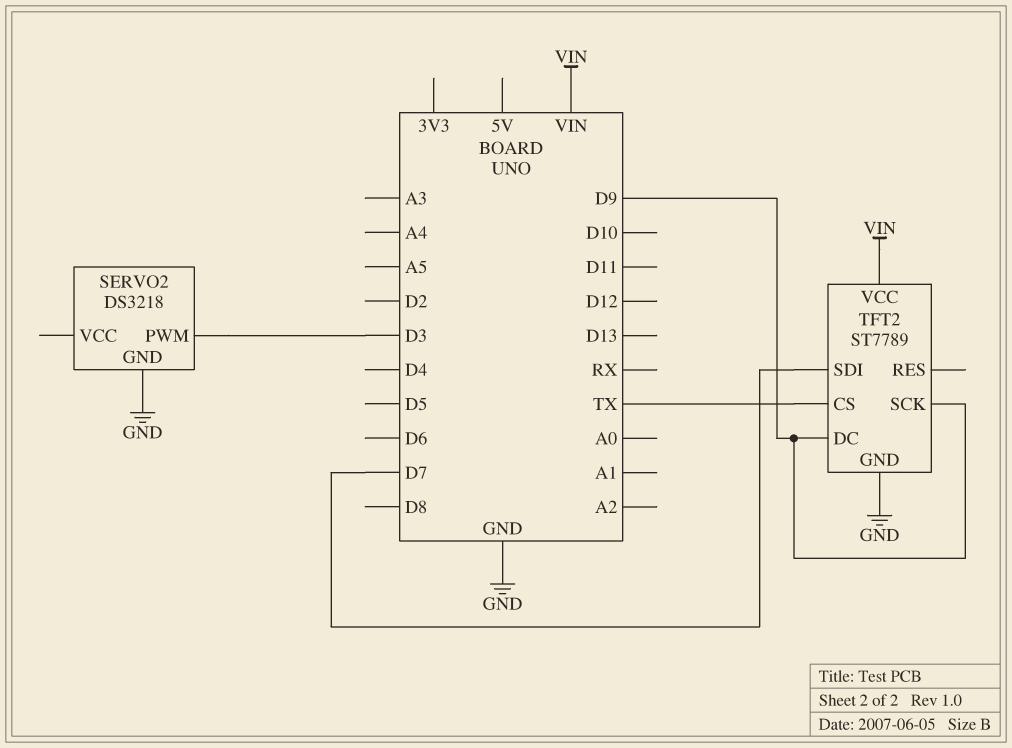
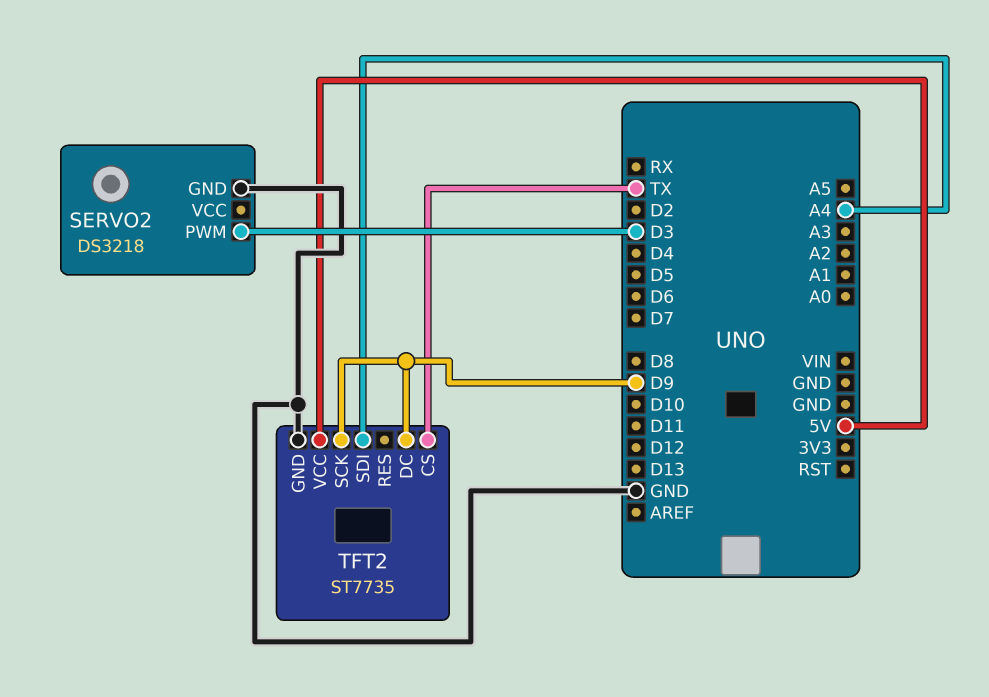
TFT2: ST7789 -> ST7735
TFT2 pin SDI: D7 -> A4
TFT2 pin VCC: VIN -> 5V

